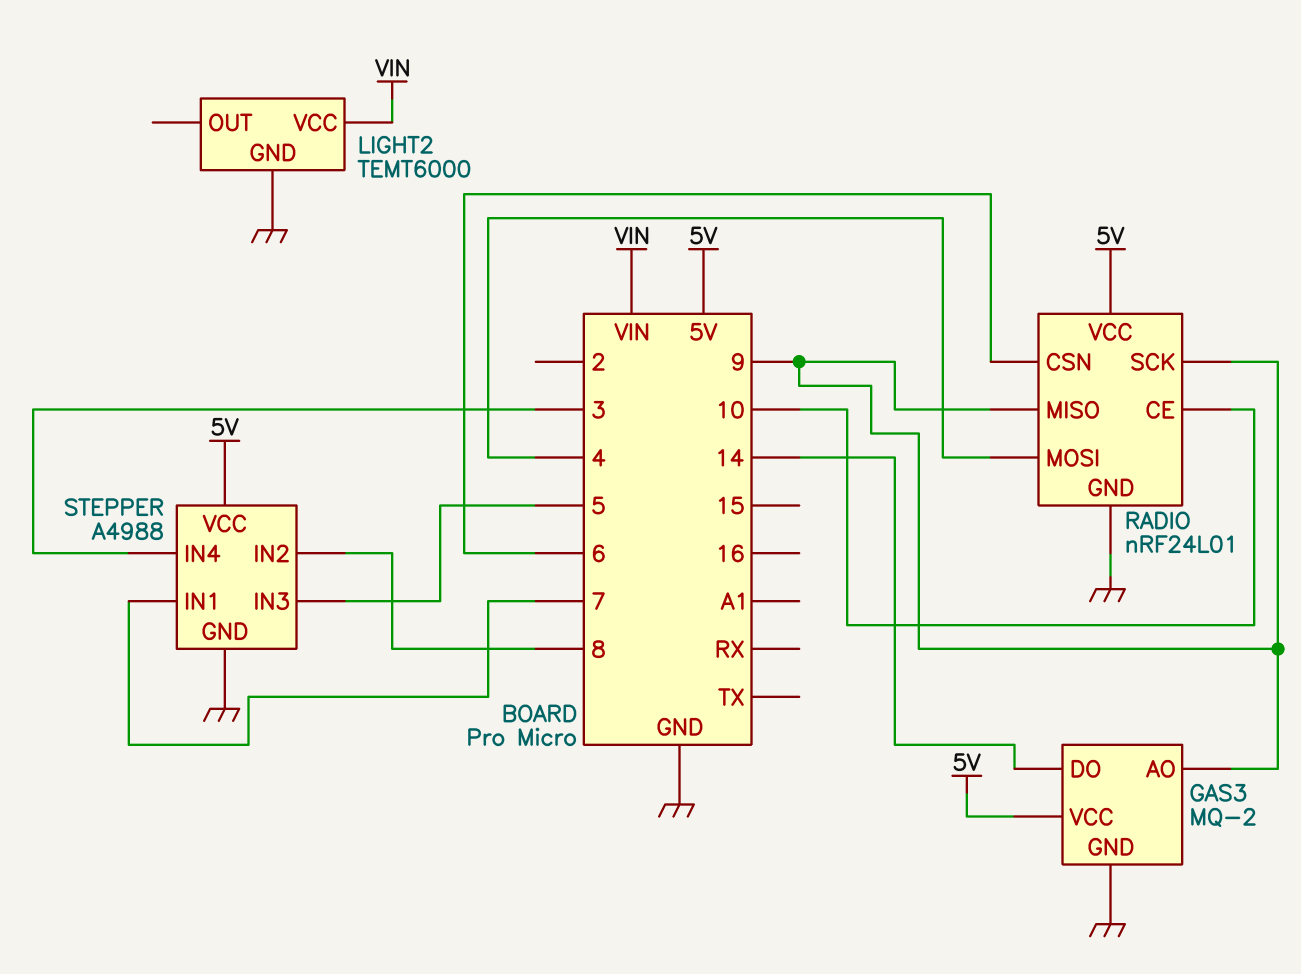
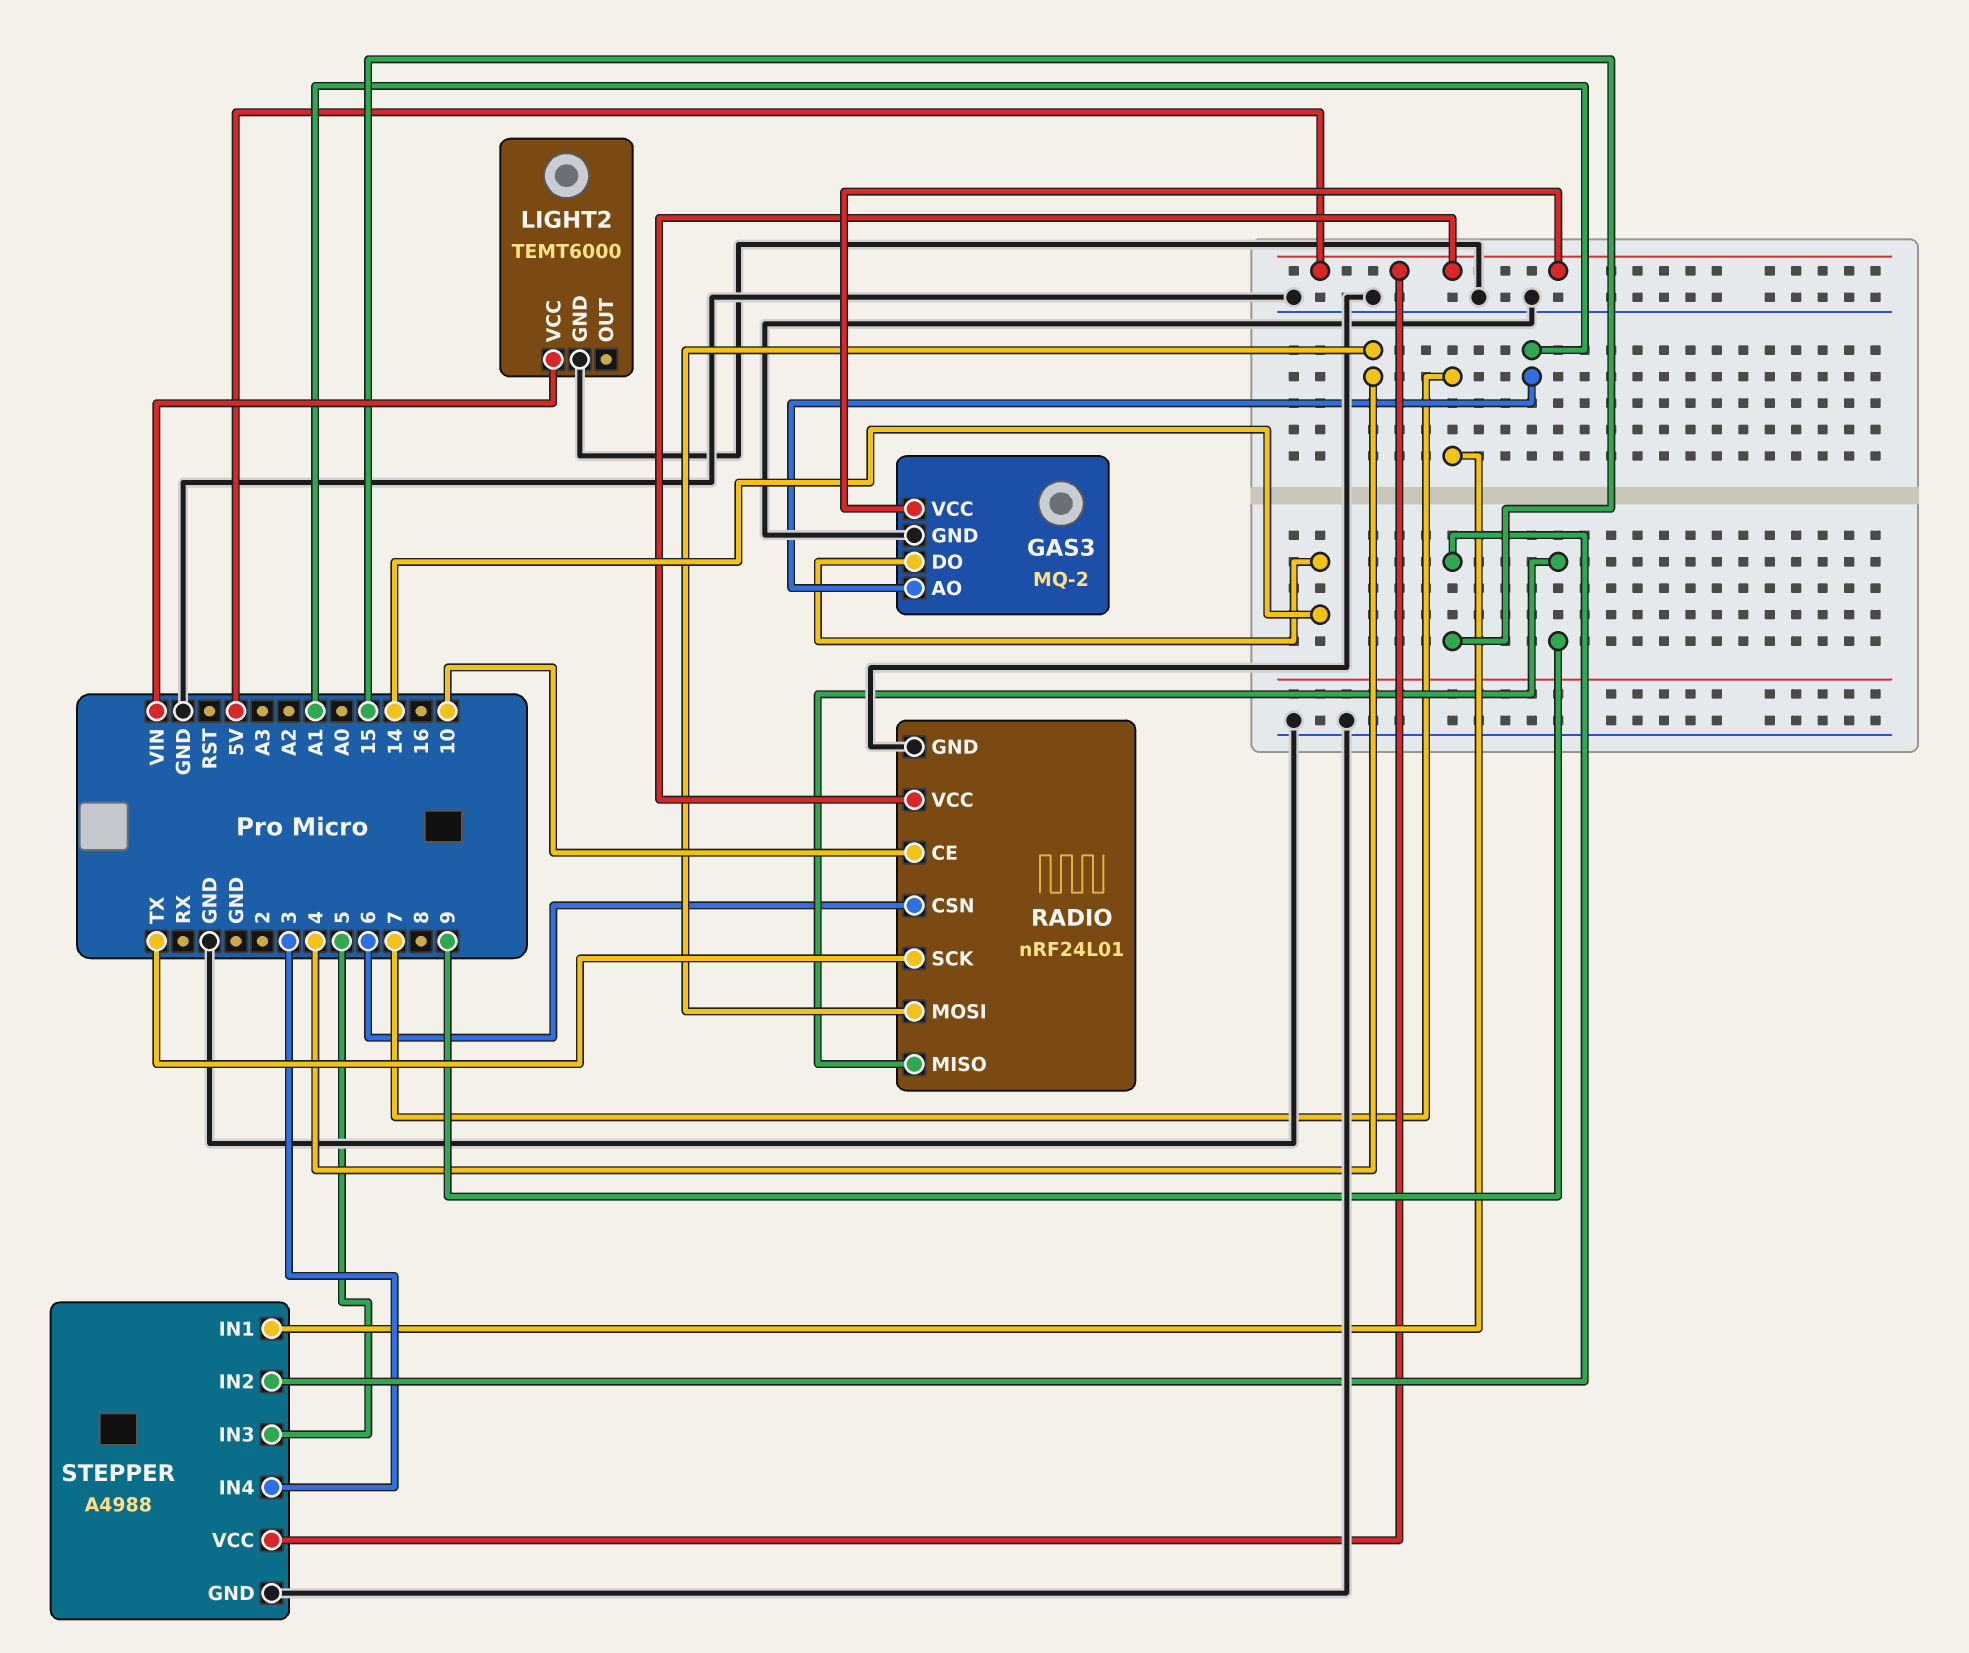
GAS3 pin AO: 9 -> A1
RADIO pin SCK: 9 -> TX
STEPPER pin IN2: 8 -> 15

